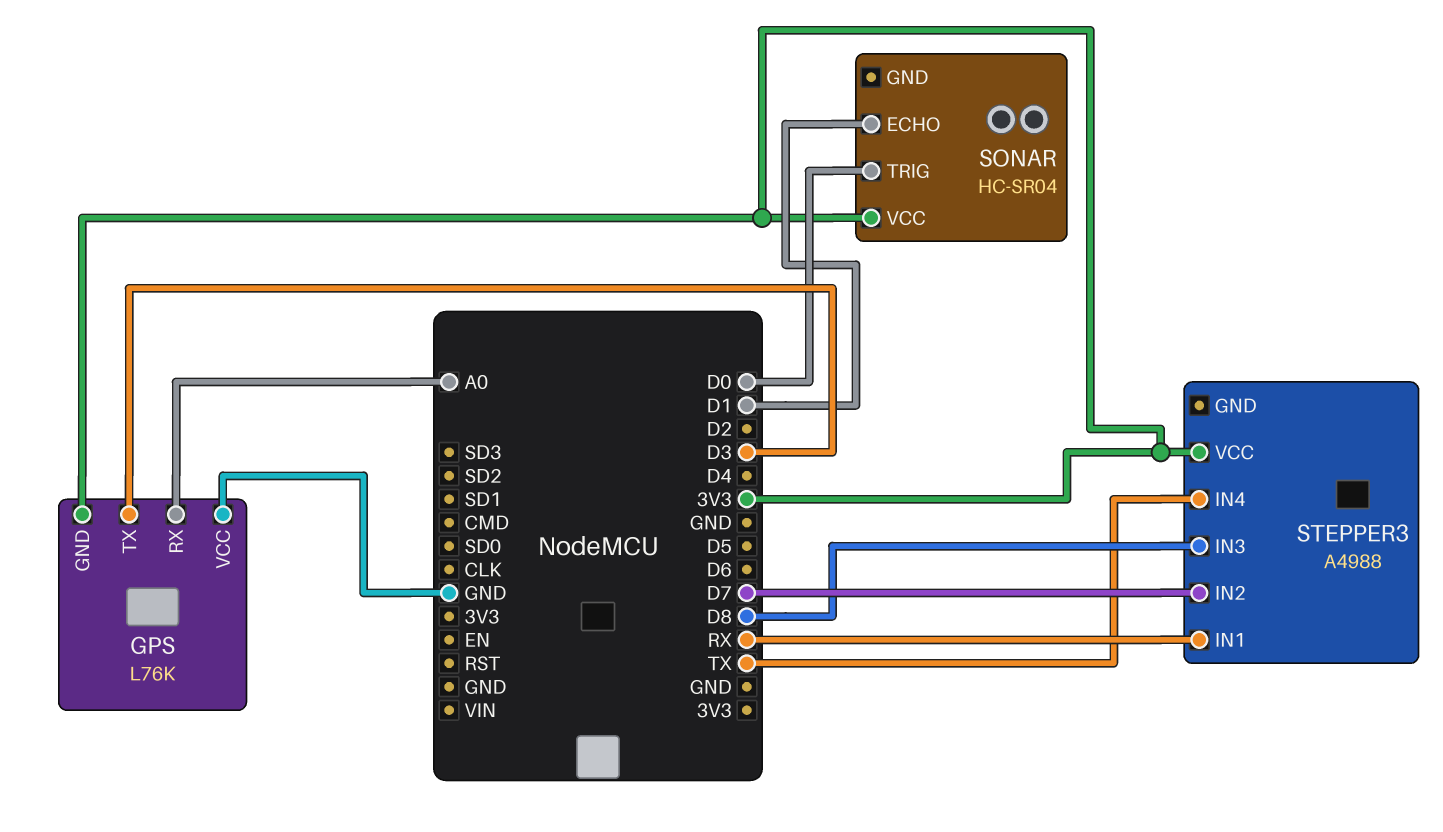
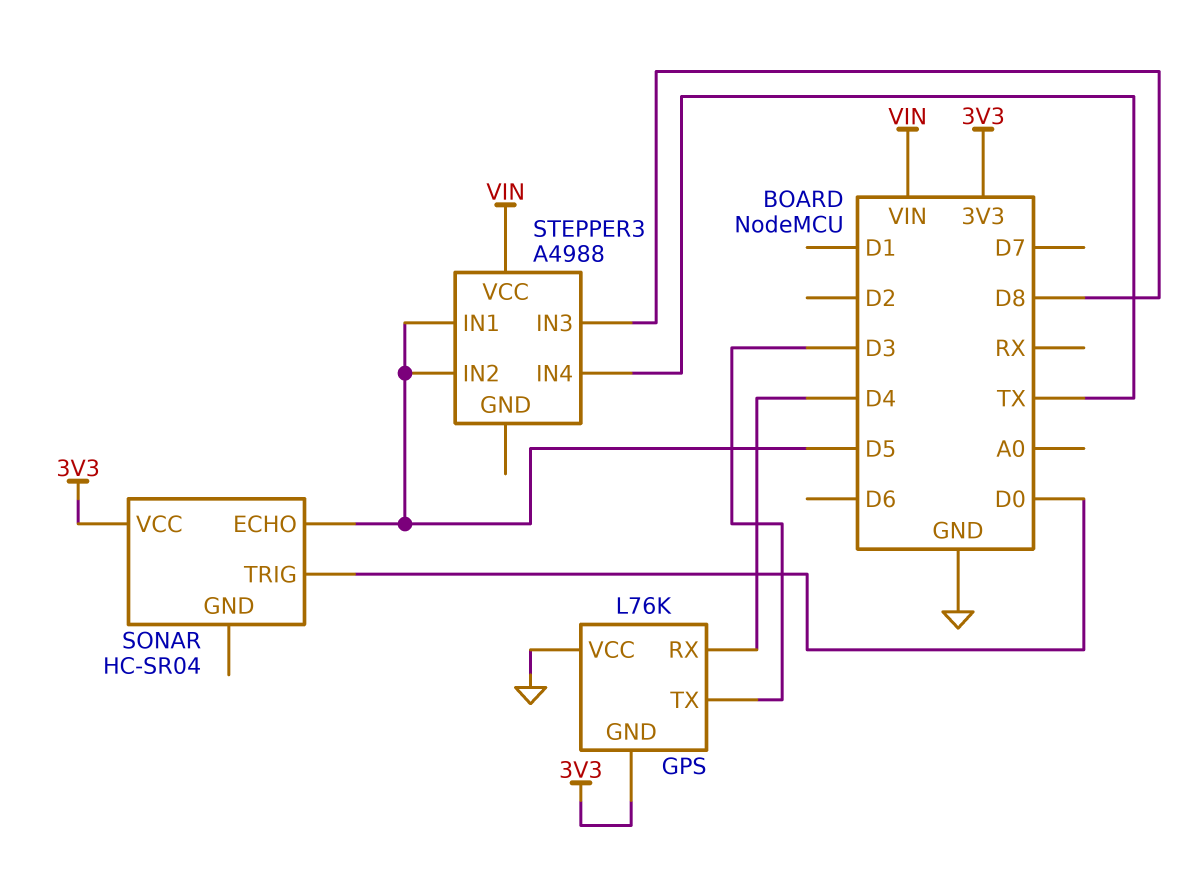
GPS pin RX: A0 -> D4
SONAR pin ECHO: D1 -> D5
STEPPER3 pin IN1: RX -> D5
STEPPER3 pin IN2: D7 -> D5
STEPPER3 pin VCC: 3V3 -> VIN

